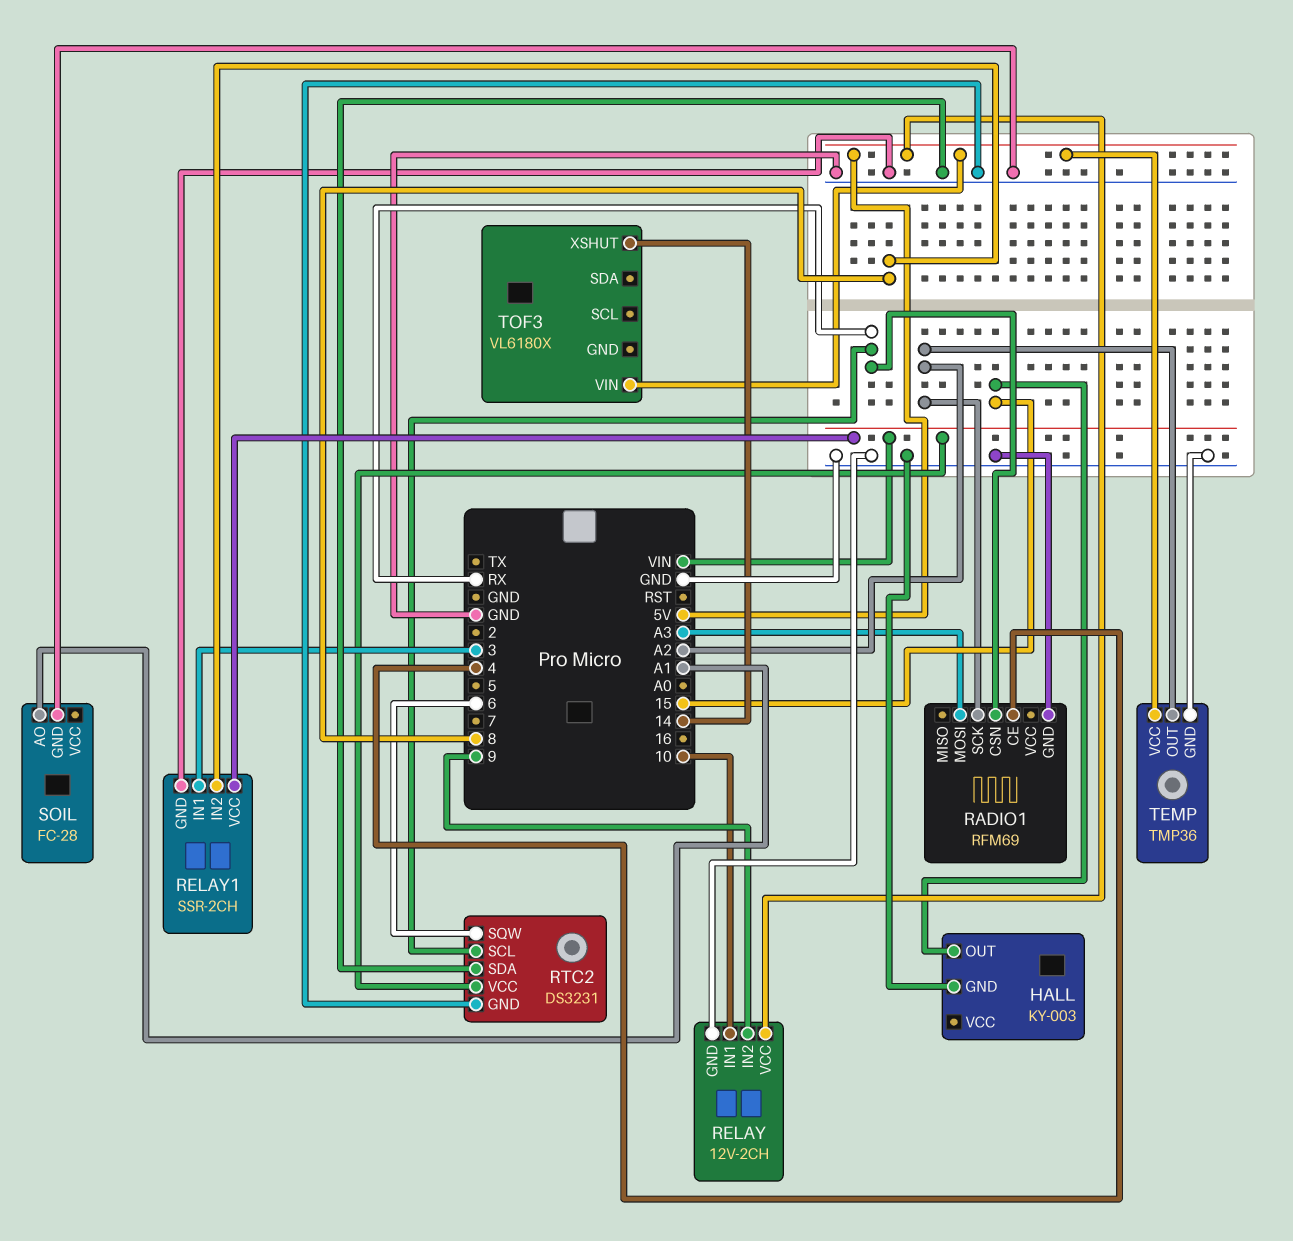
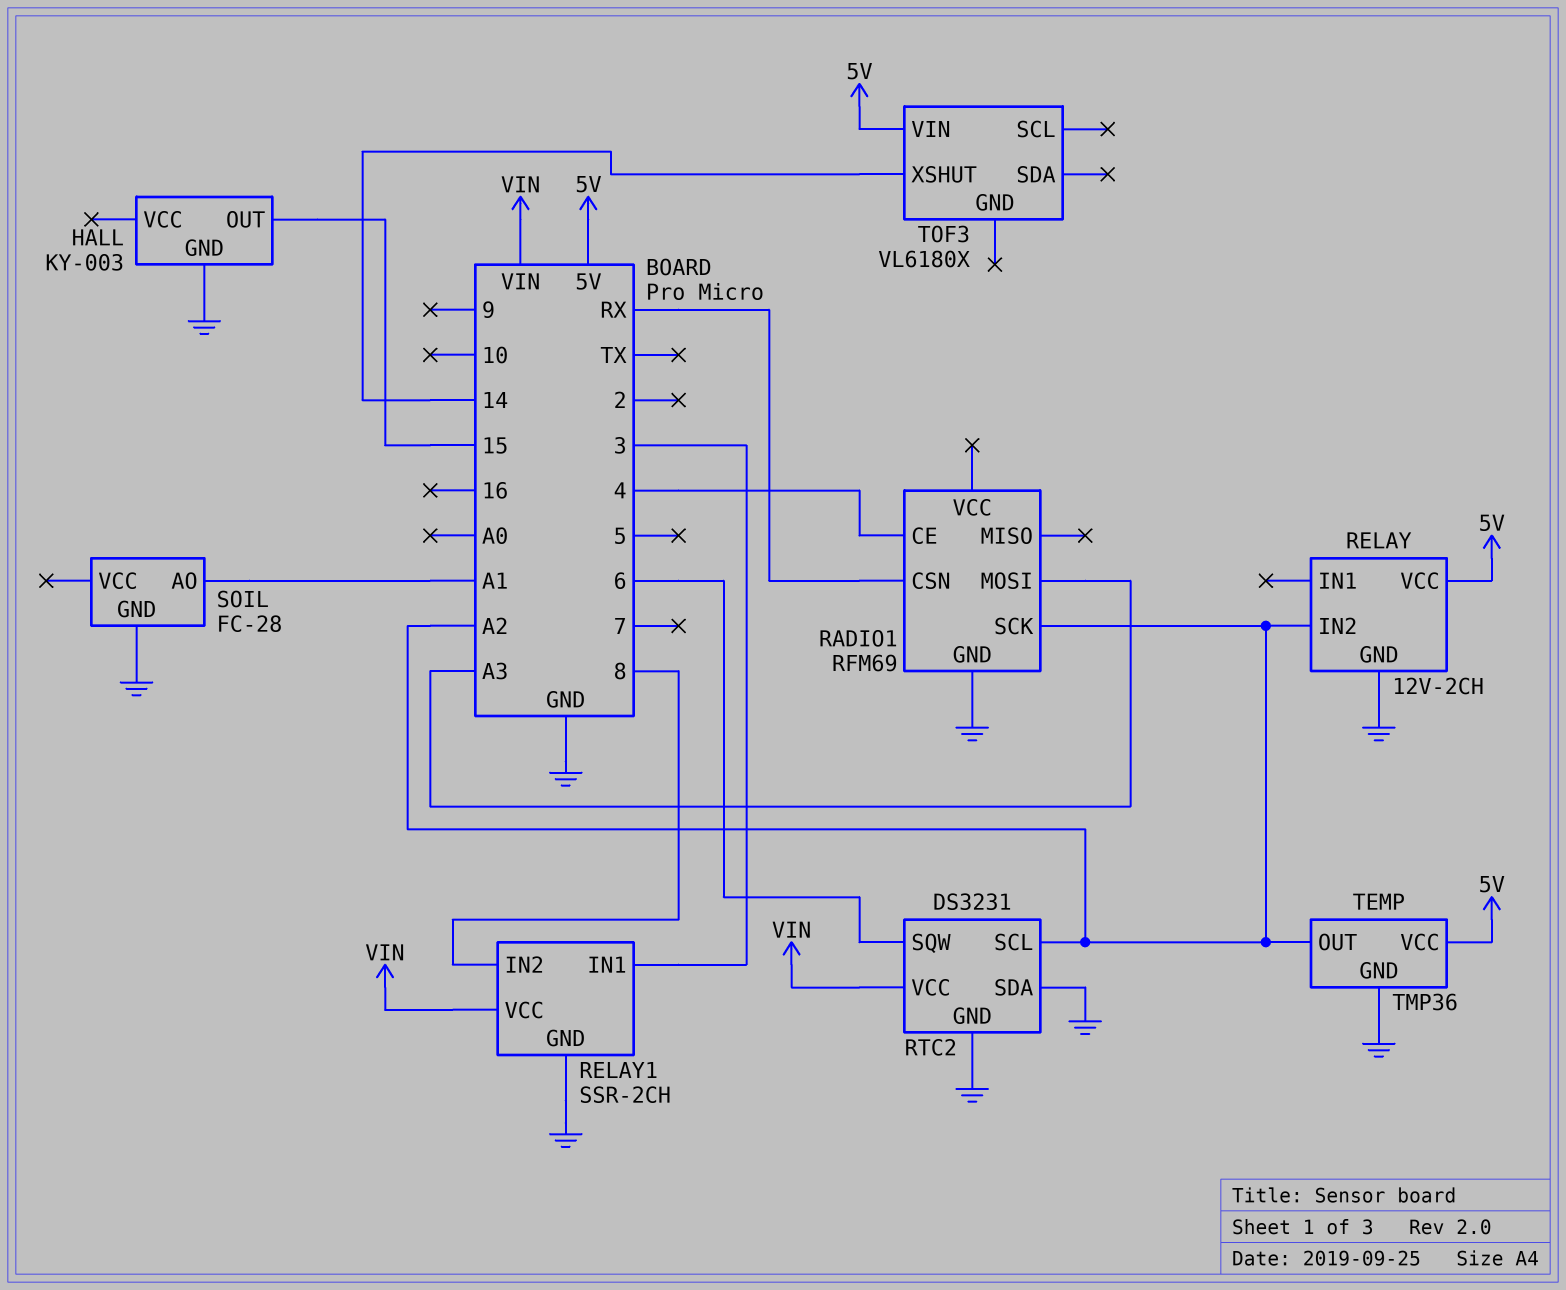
RELAY pin IN1: 10 -> none
RELAY pin IN2: 9 -> A2
RTC2 pin SCL: RX -> A2

